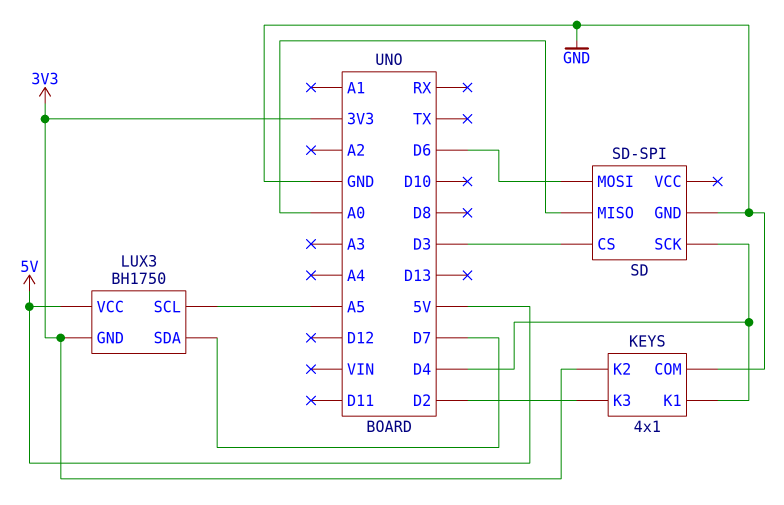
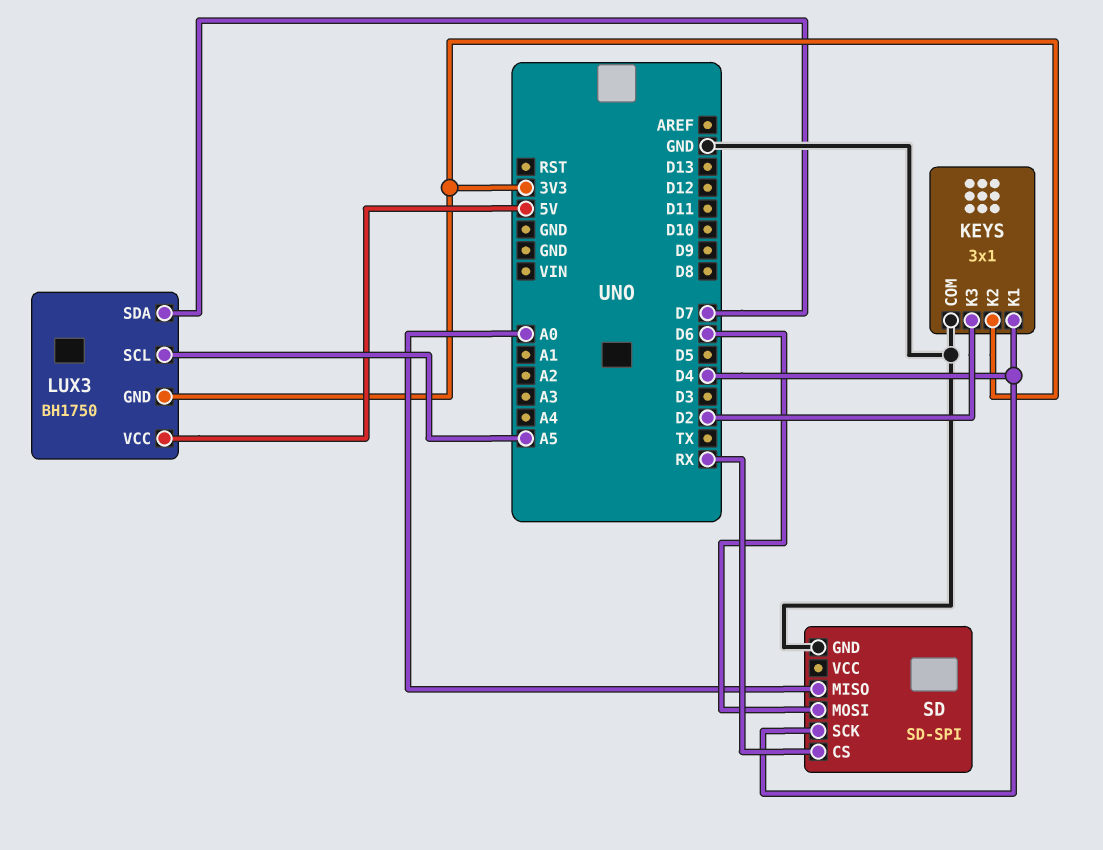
KEYS: 4x1 -> 3x1
SD pin CS: D3 -> RX

